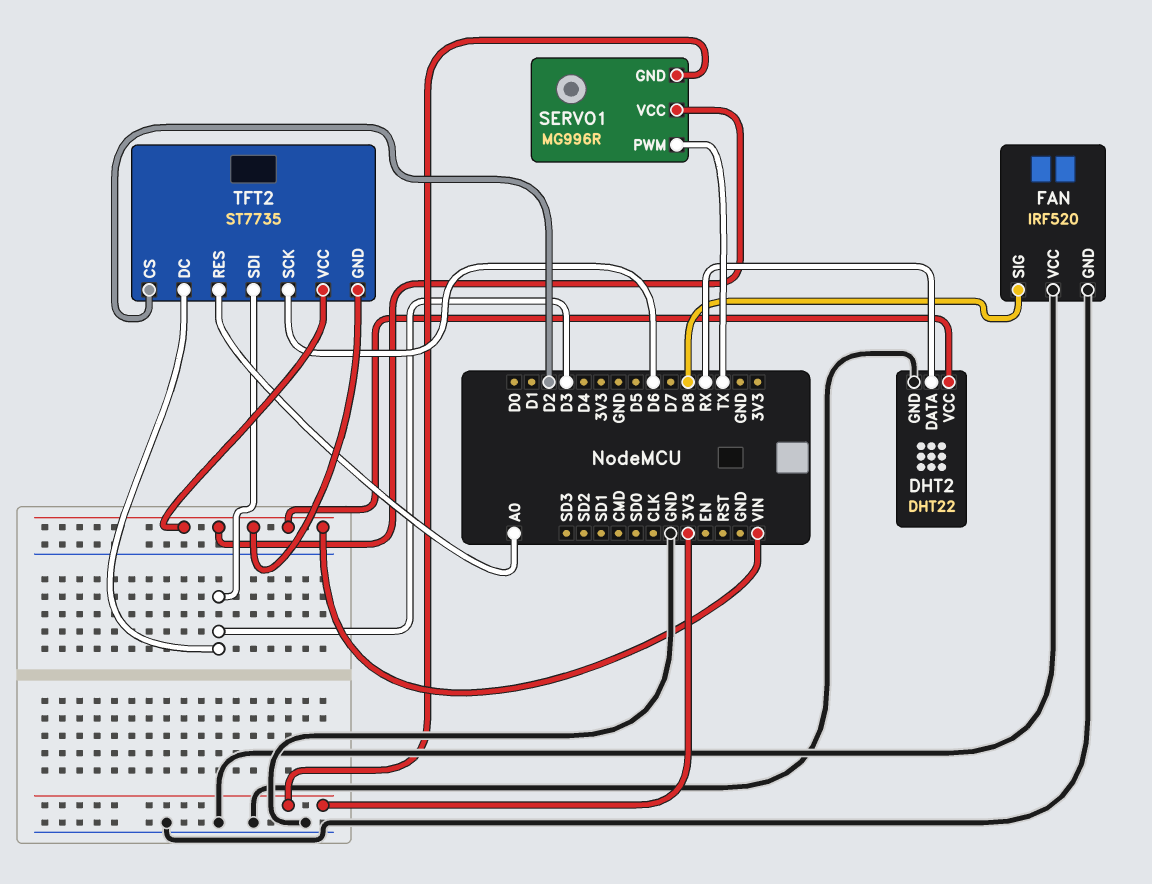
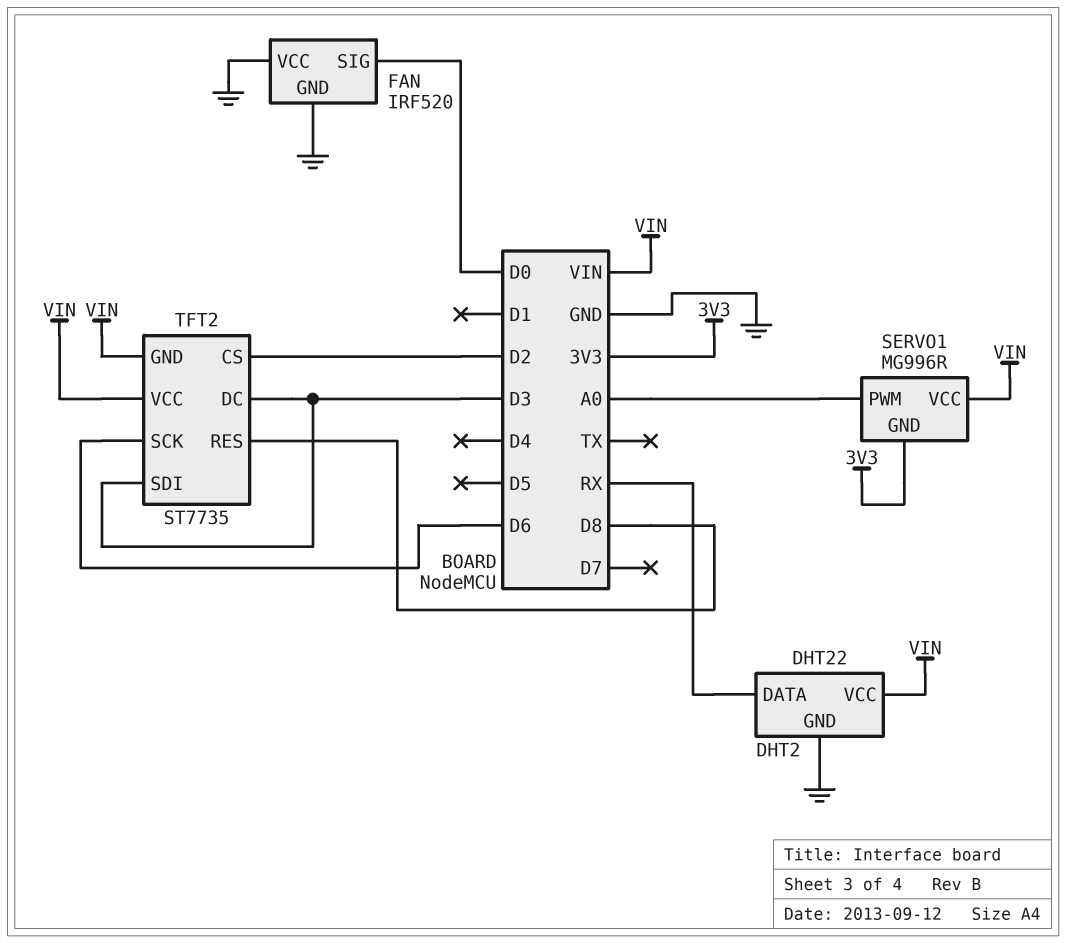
FAN pin SIG: D8 -> D0
SERVO1 pin PWM: TX -> A0
TFT2 pin RES: A0 -> D8

